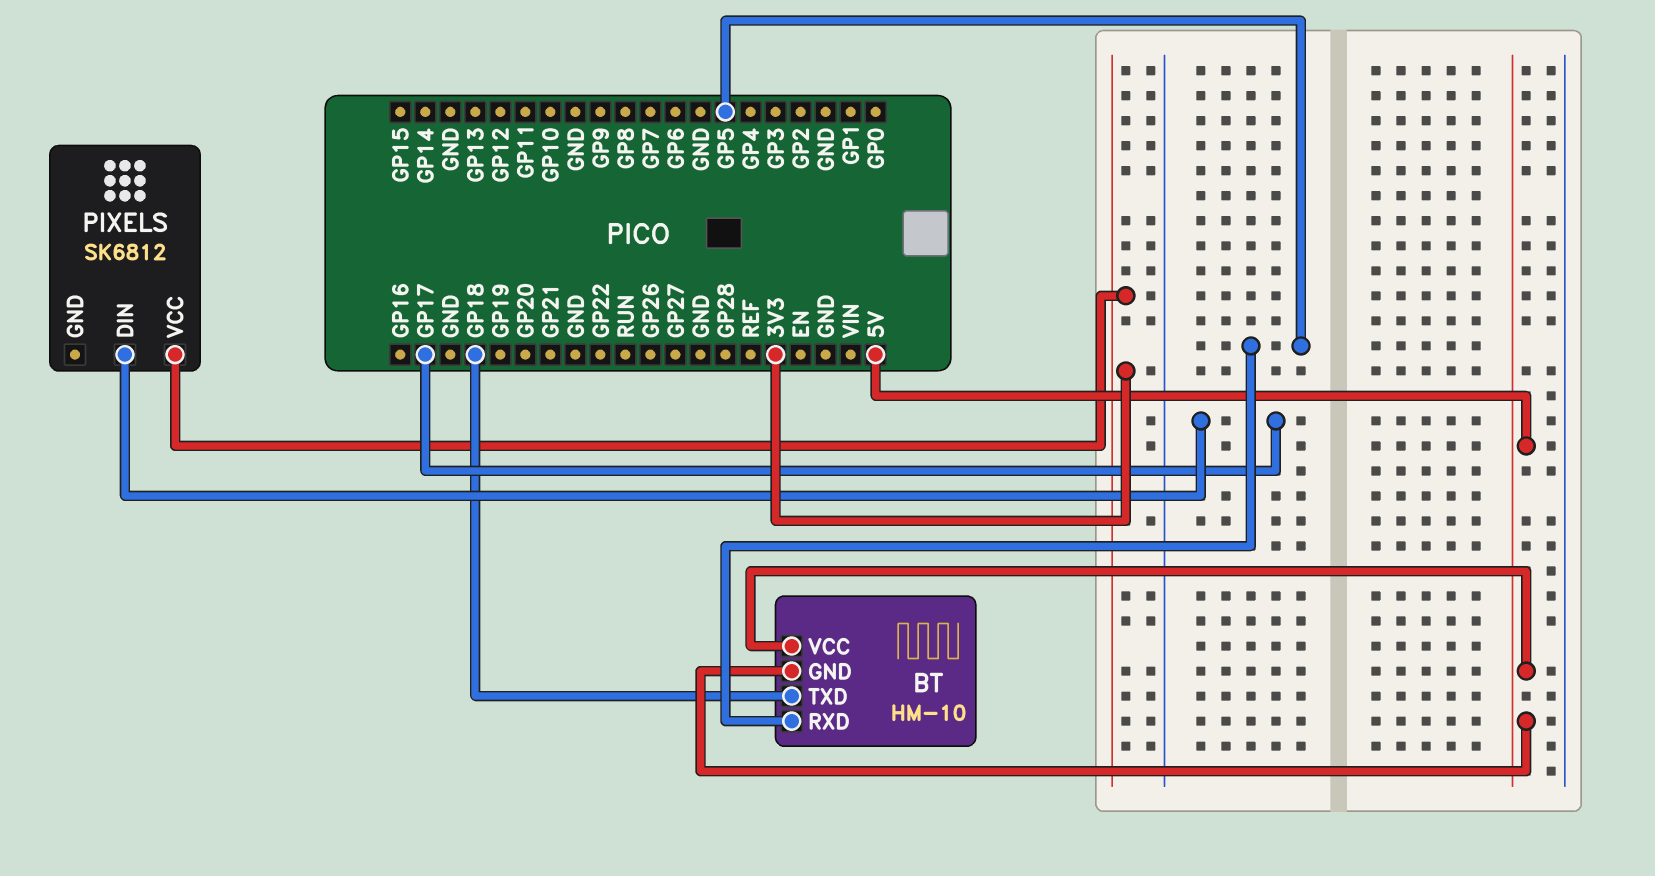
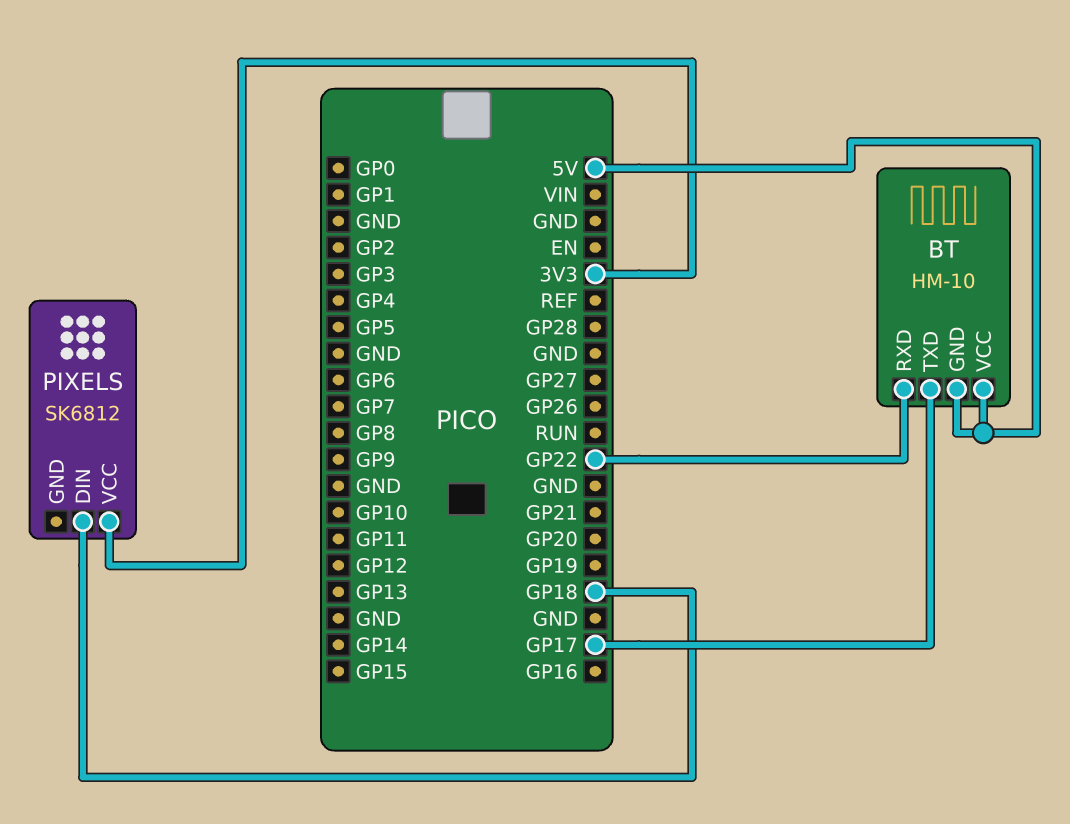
BT pin RXD: GP5 -> GP22
BT pin TXD: GP18 -> GP17
PIXELS pin DIN: GP17 -> GP18

